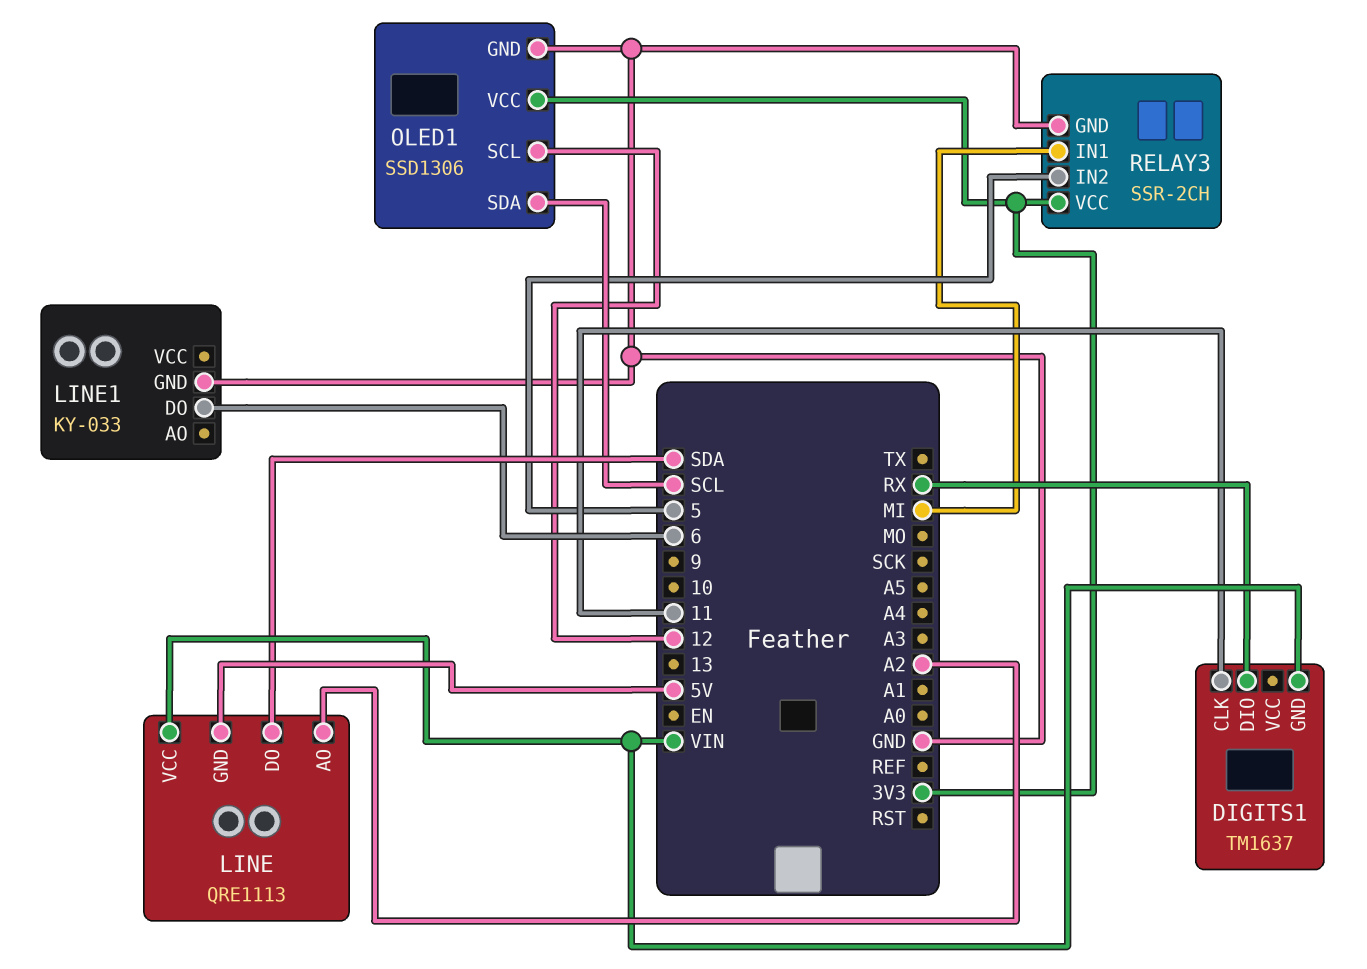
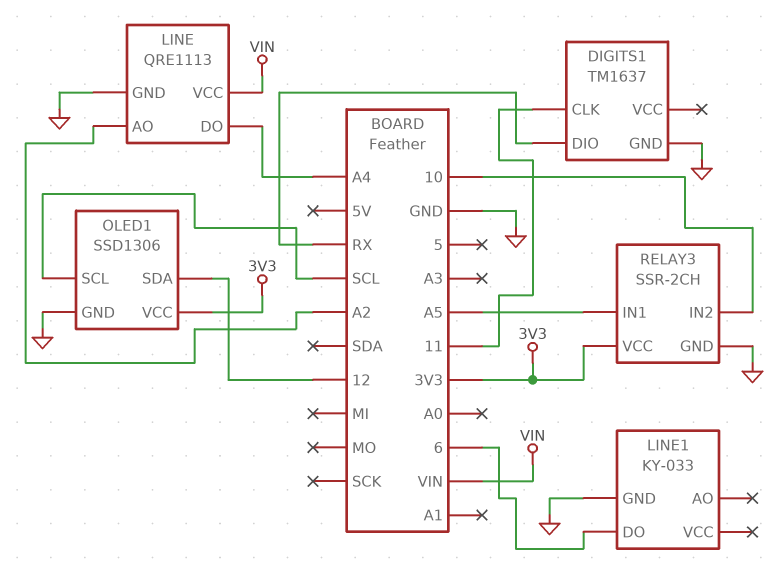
DIGITS1 pin GND: VIN -> GND
LINE pin DO: SDA -> A4
LINE pin GND: 5V -> GND
OLED1 pin SCL: 12 -> SCL
OLED1 pin SDA: SCL -> 12
RELAY3 pin IN1: MI -> A5
RELAY3 pin IN2: 5 -> 10

